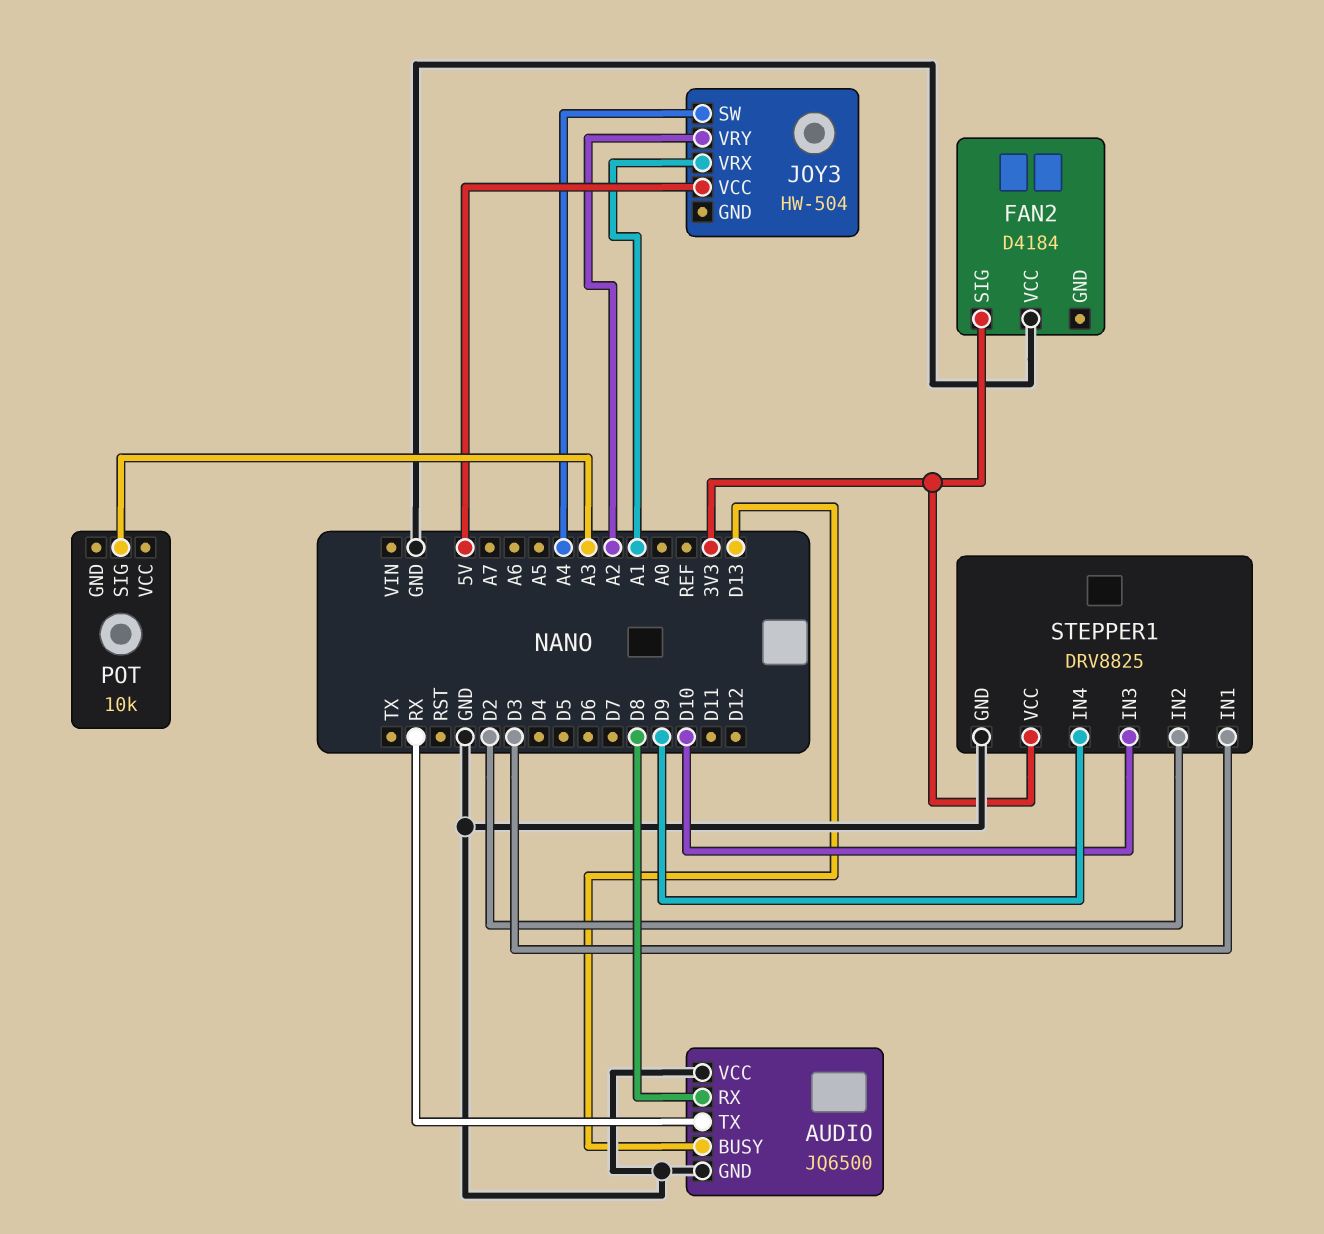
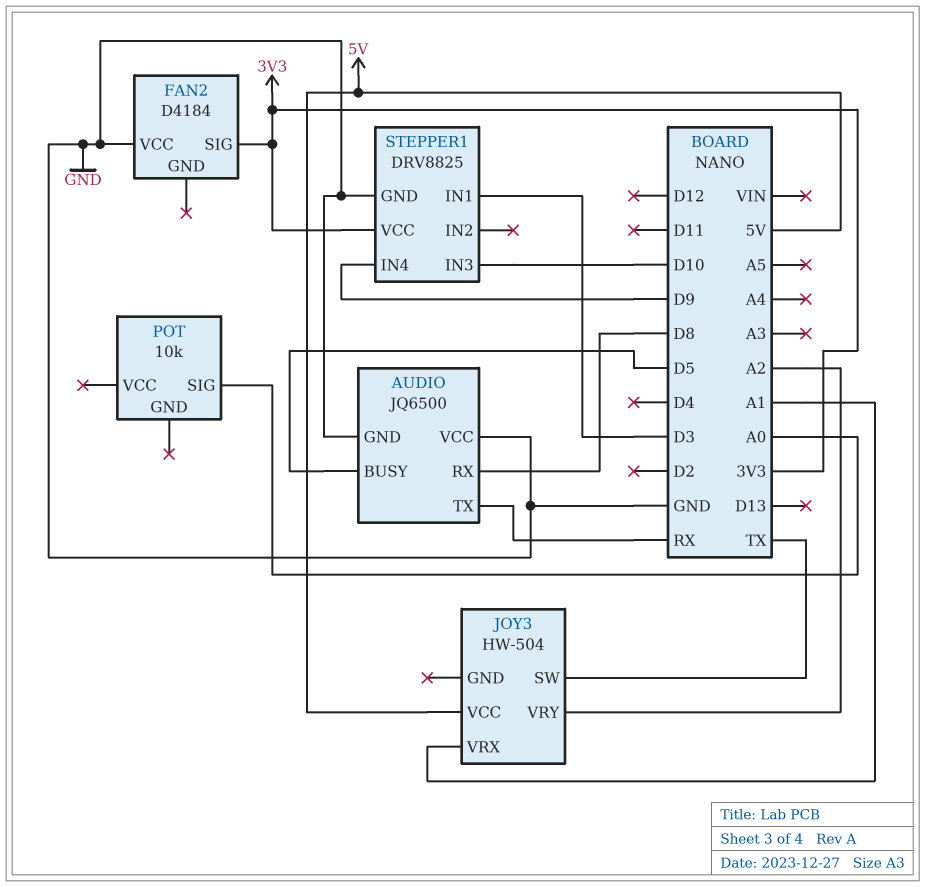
AUDIO pin BUSY: D13 -> D5
JOY3 pin SW: A4 -> TX
POT pin SIG: A3 -> A0
STEPPER1 pin IN2: D2 -> none

